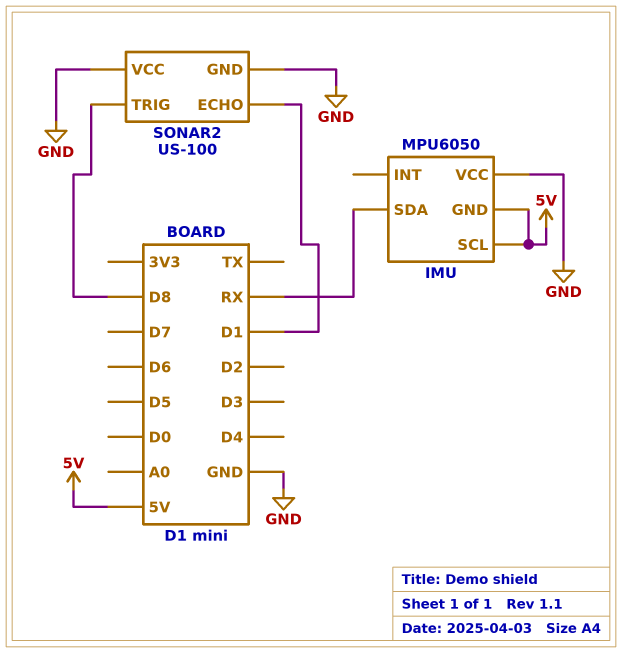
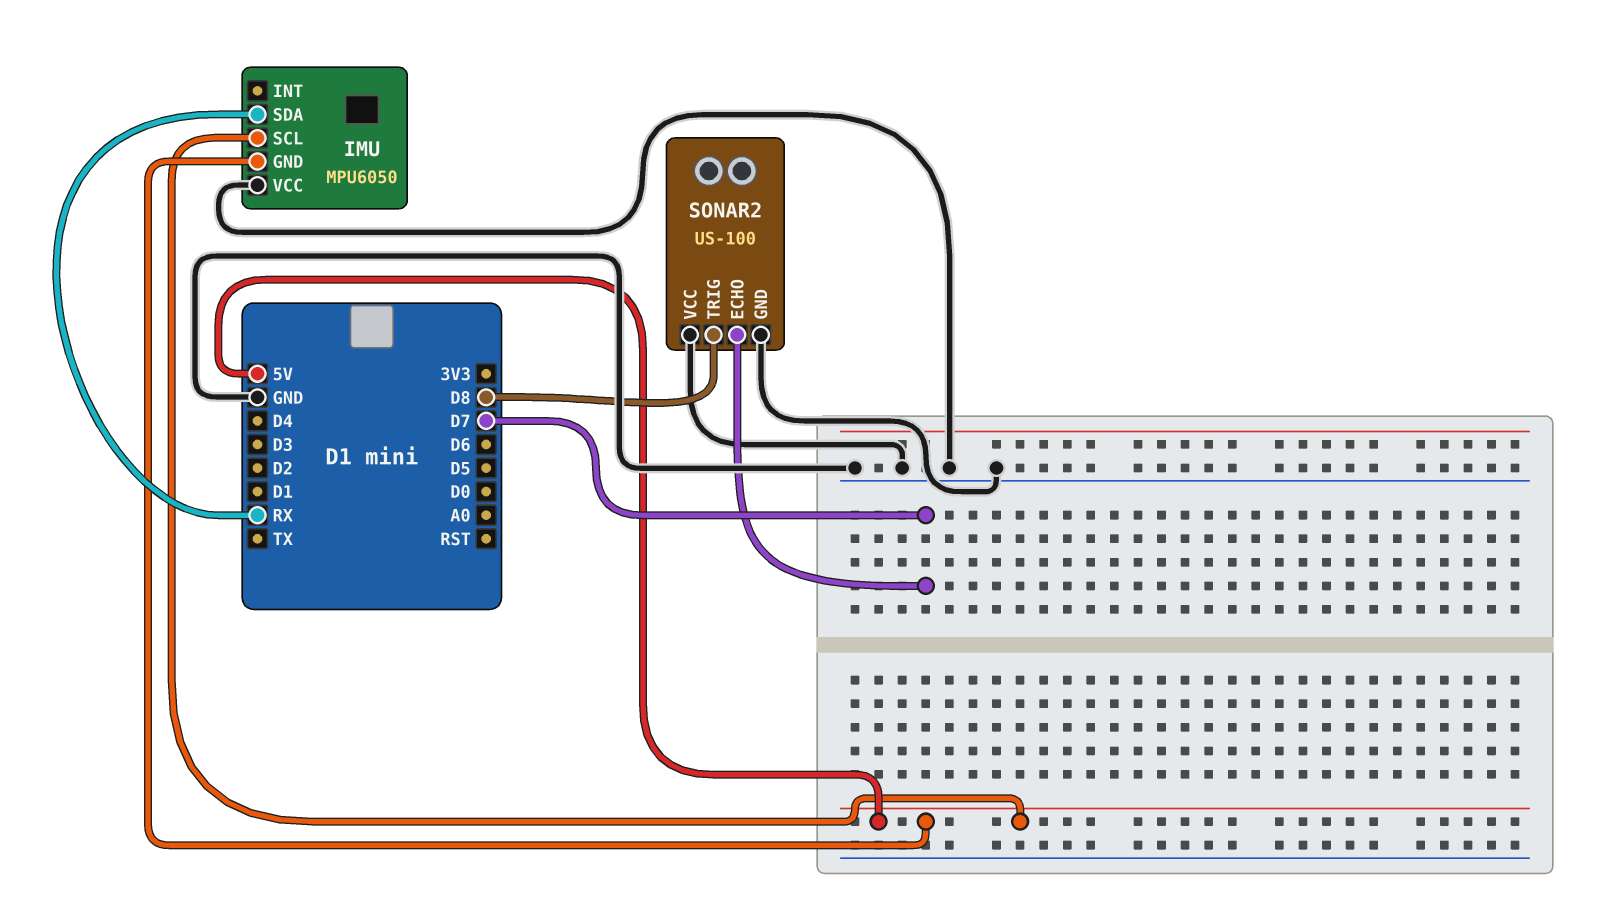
SONAR2 pin ECHO: D1 -> D7

